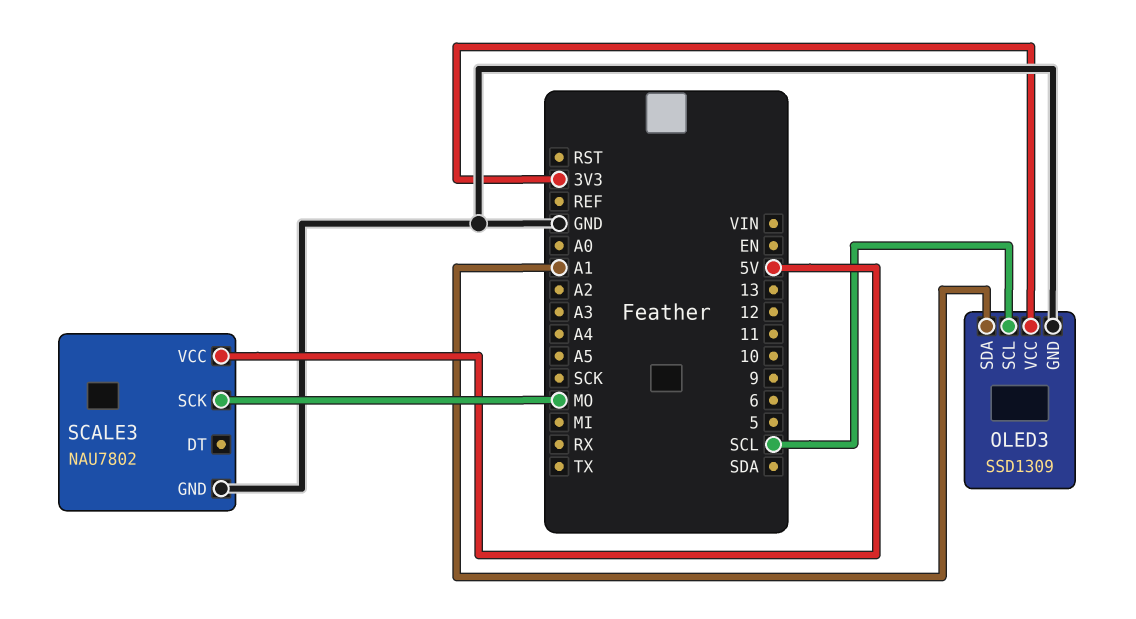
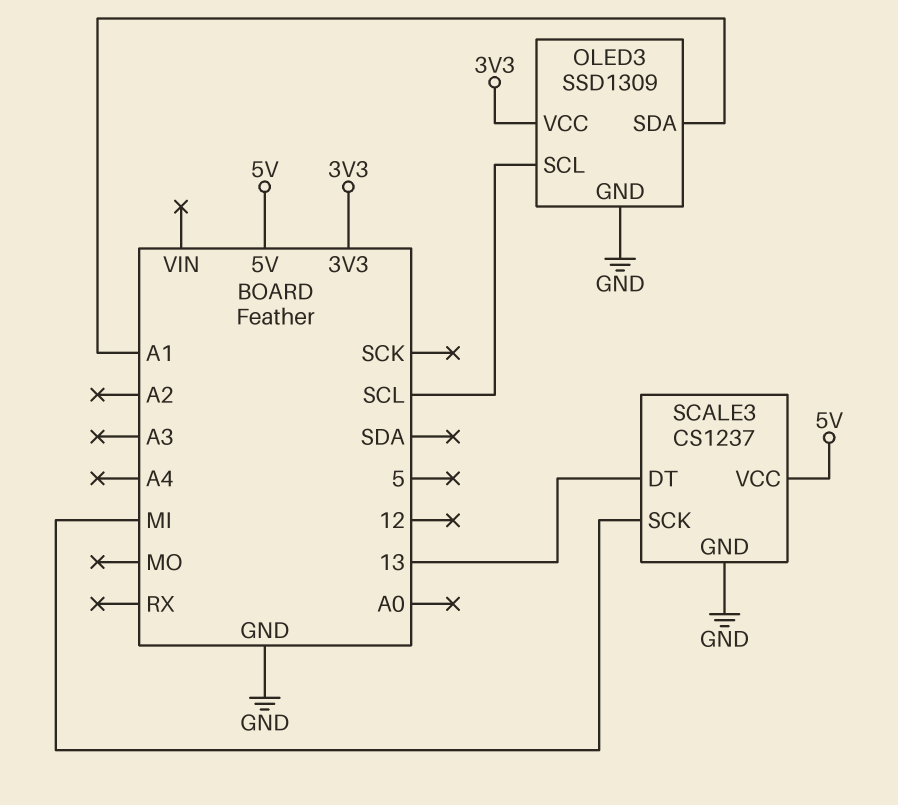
SCALE3: NAU7802 -> CS1237
SCALE3 pin DT: none -> 13
SCALE3 pin SCK: MO -> MI

